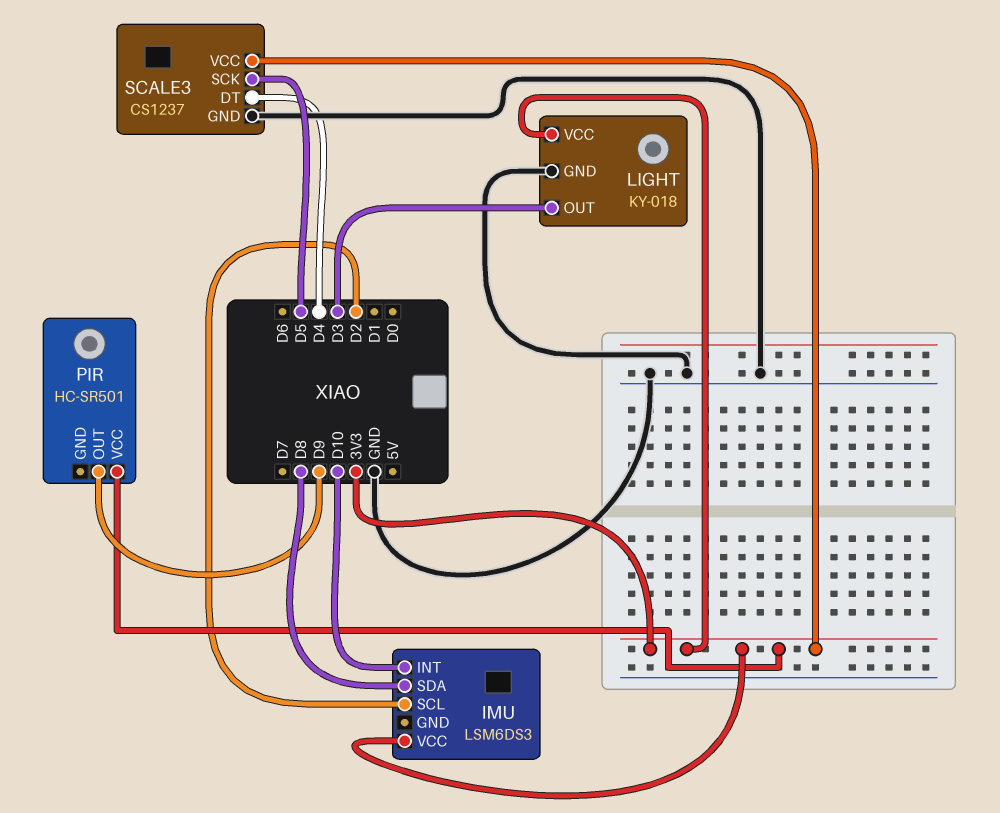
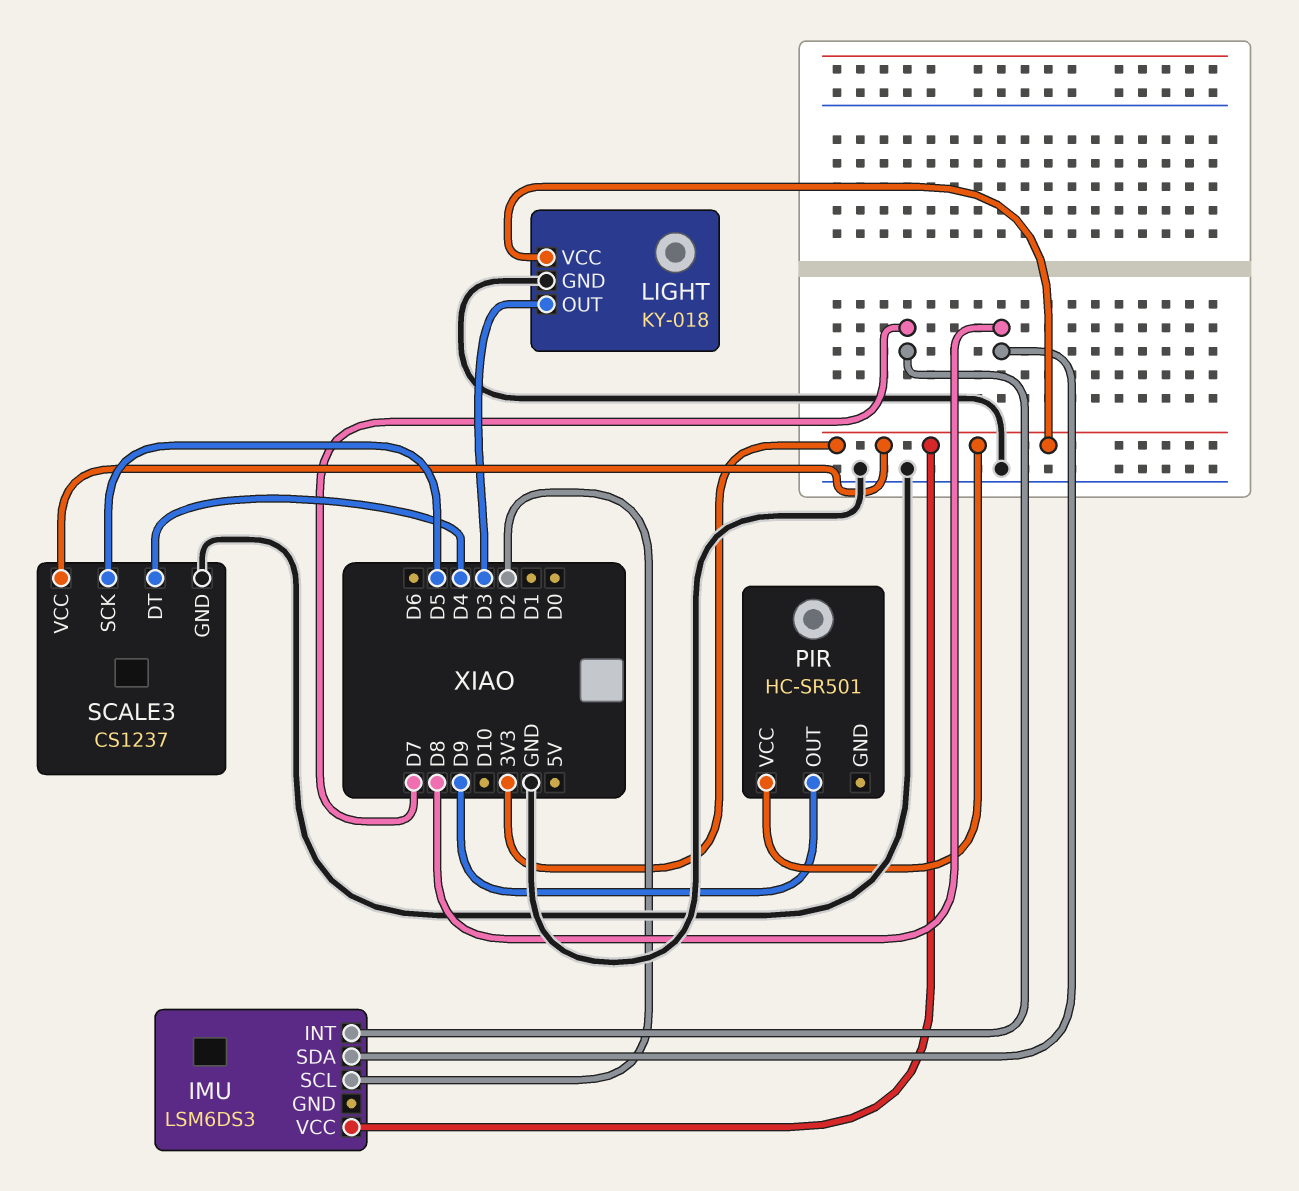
IMU pin INT: D10 -> D7

